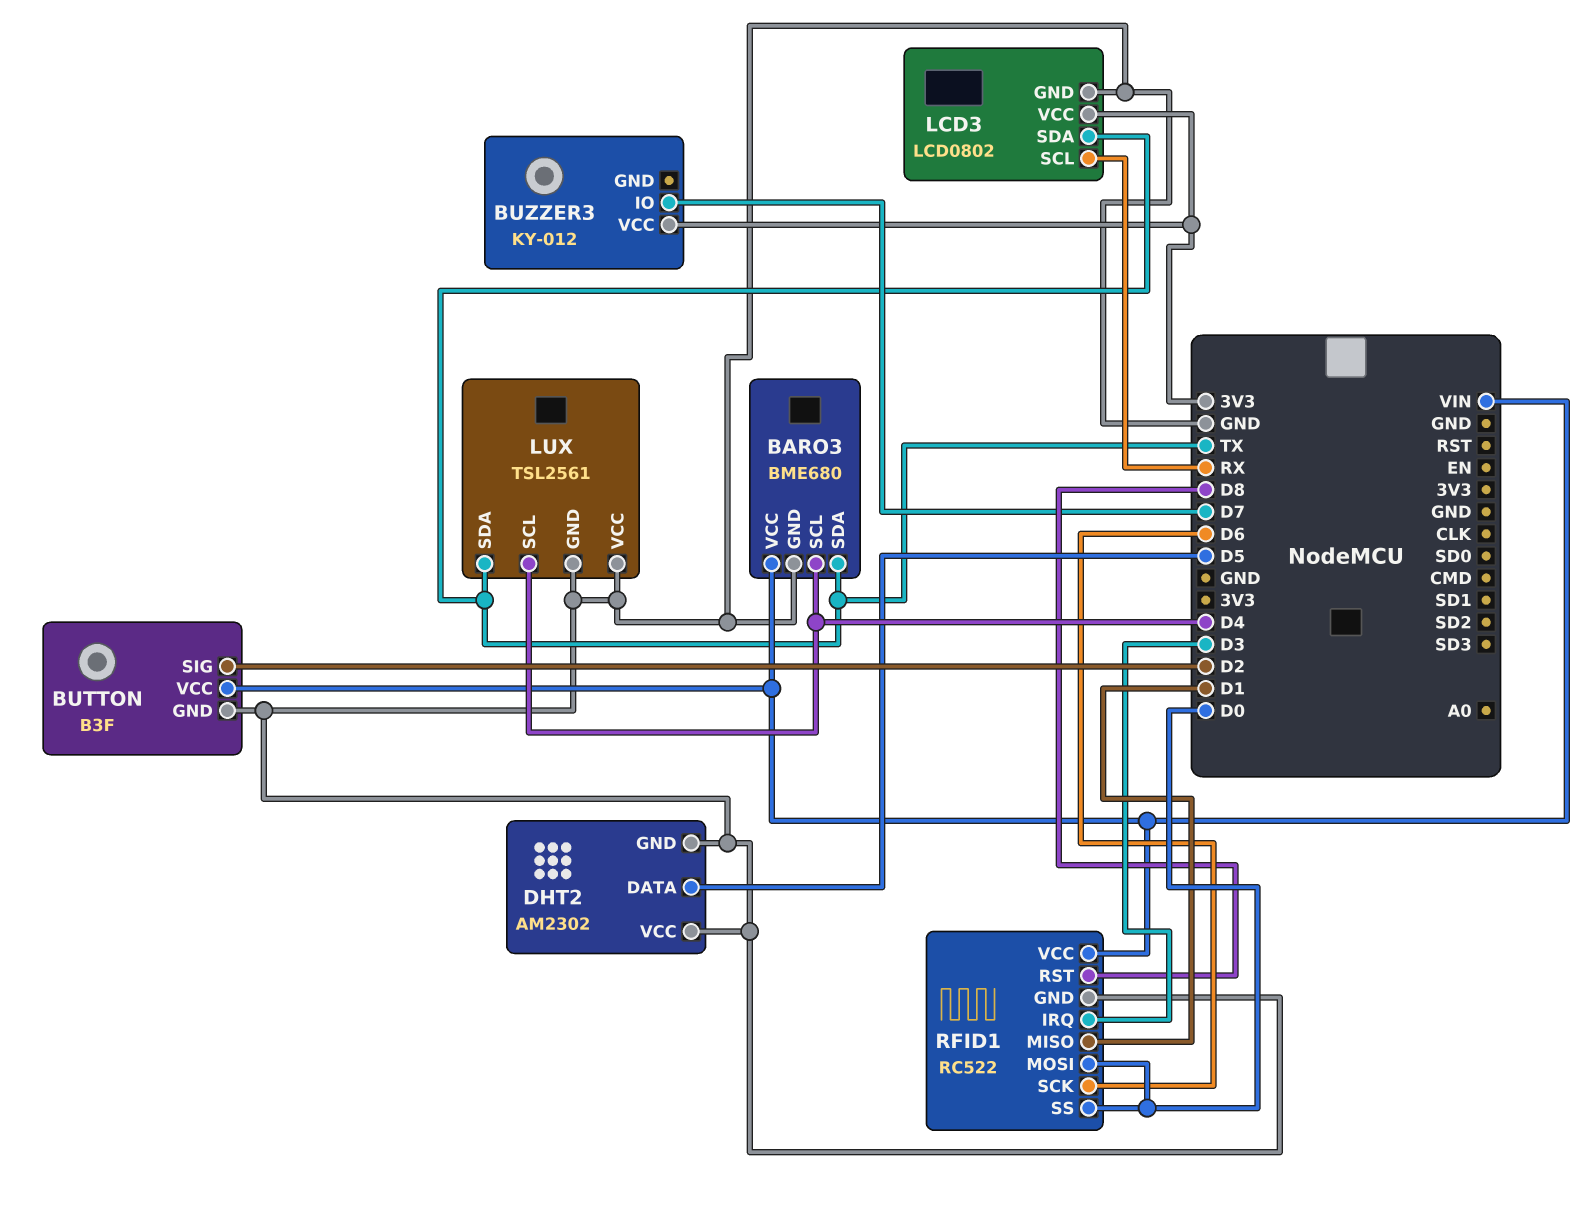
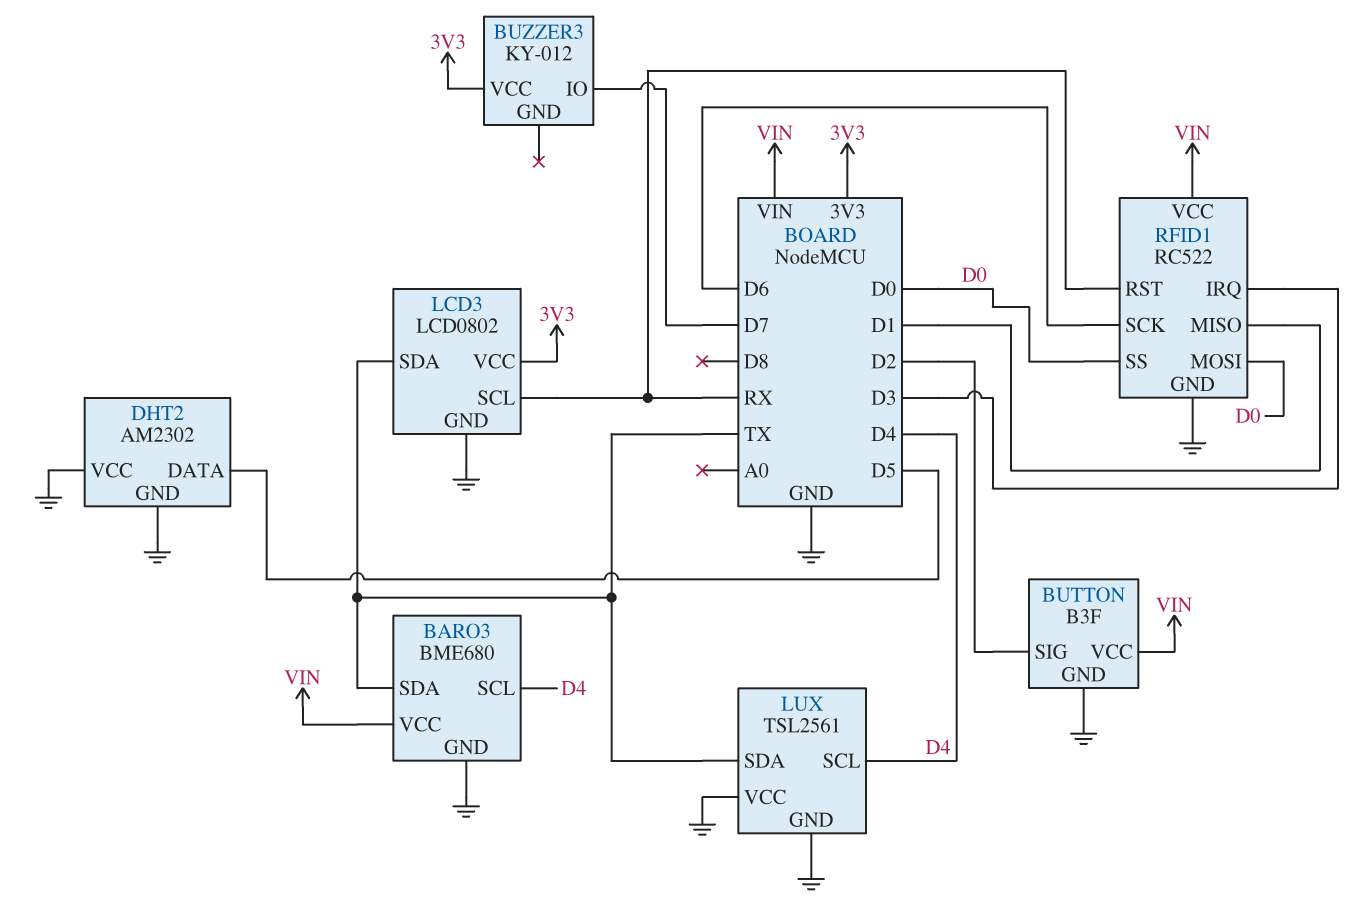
RFID1 pin RST: D8 -> RX

